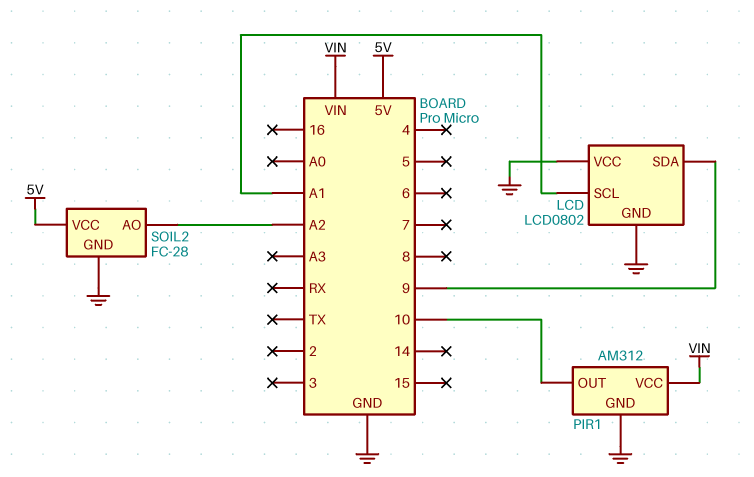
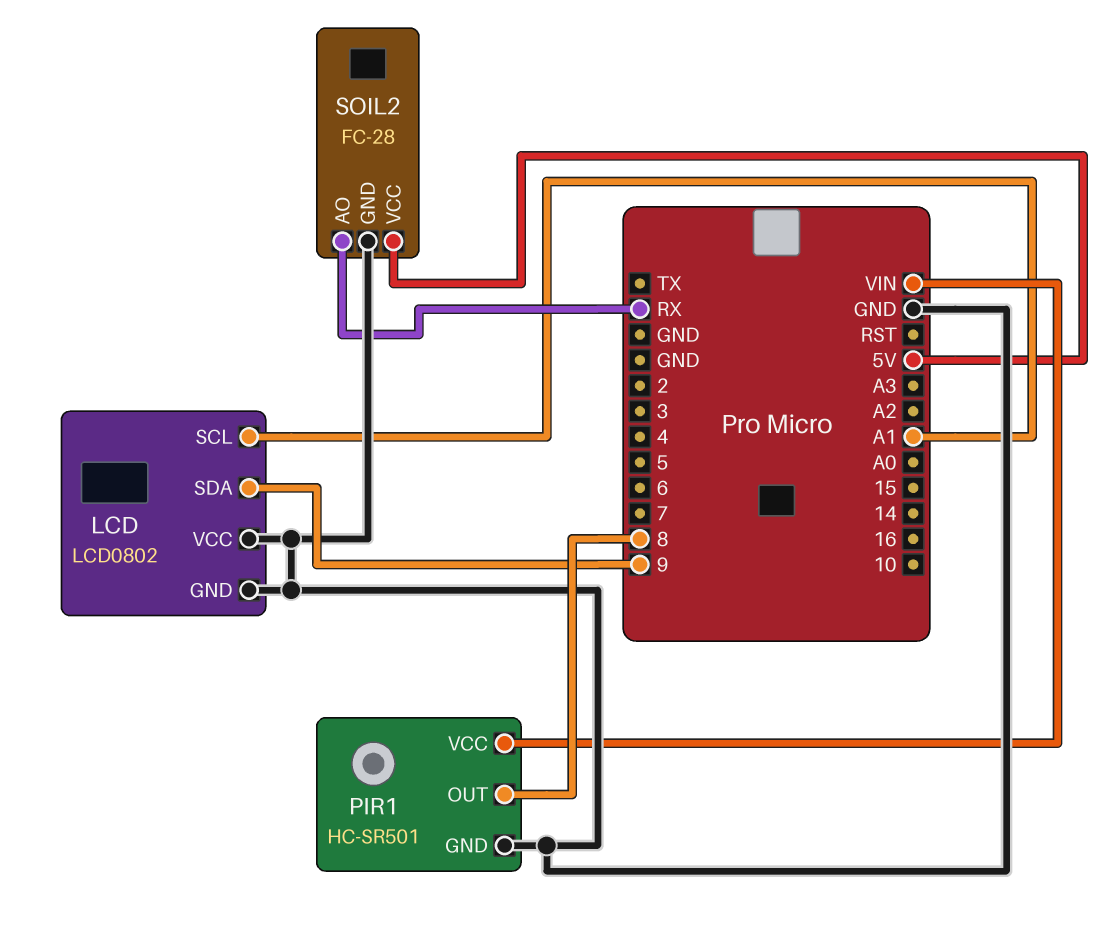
PIR1: AM312 -> HC-SR501
PIR1 pin OUT: 10 -> 8
SOIL2 pin AO: A2 -> RX

